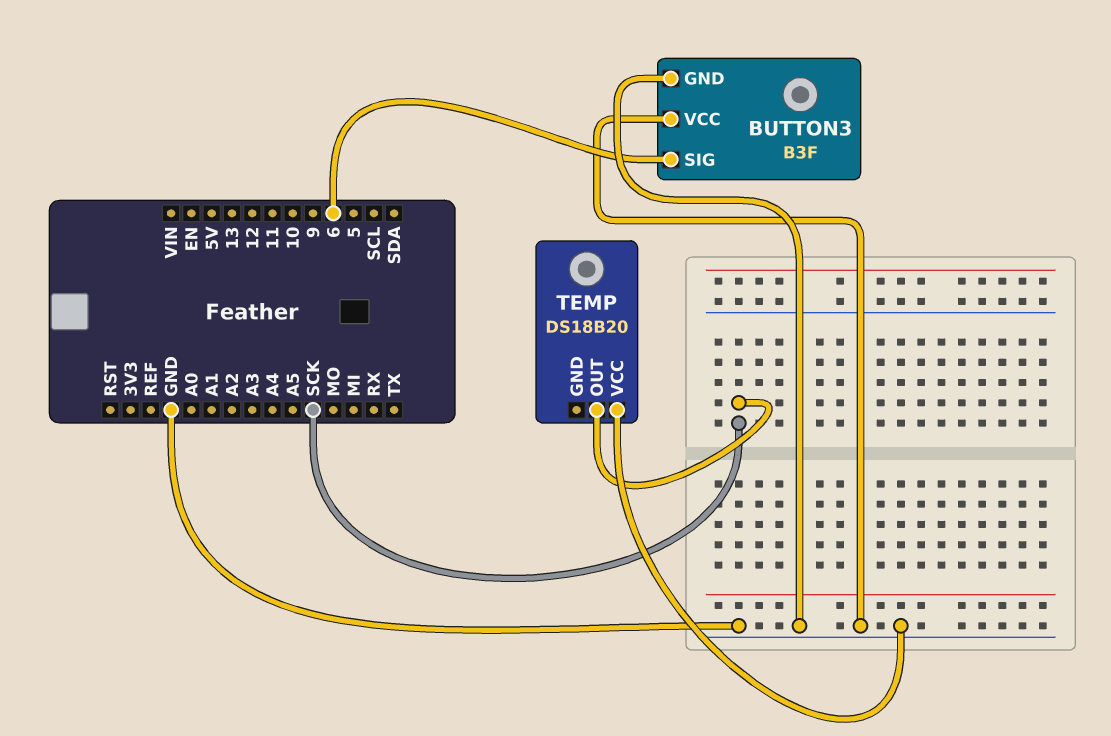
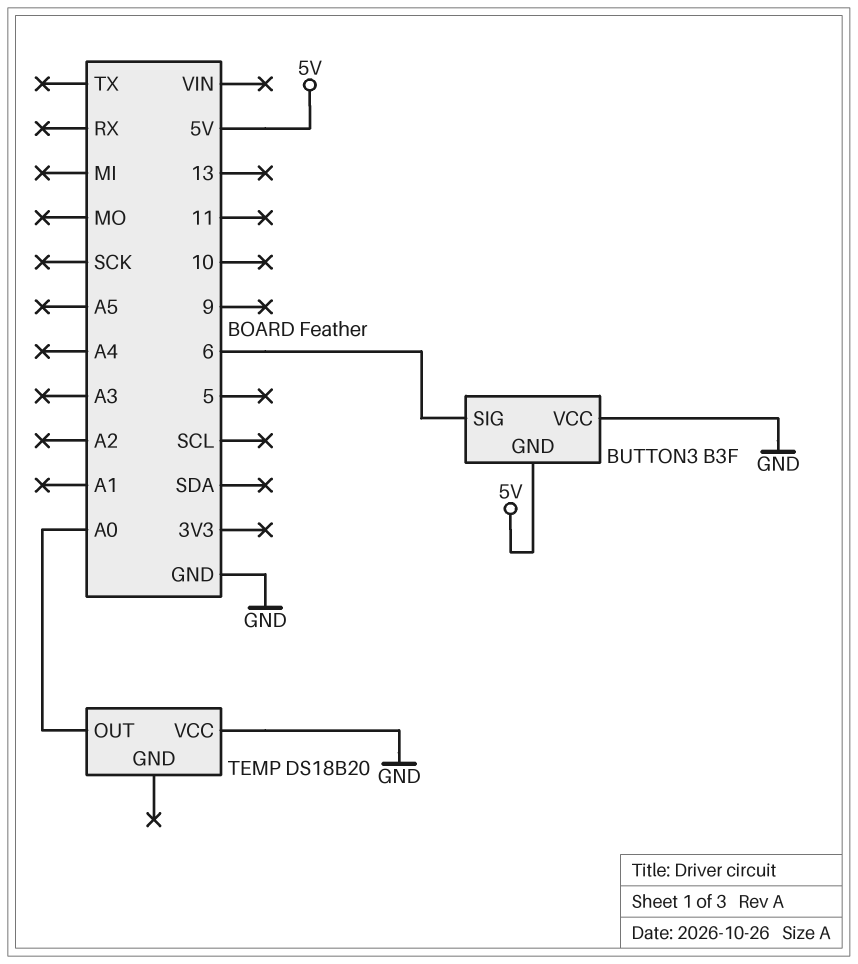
BUTTON3 pin GND: GND -> 5V
TEMP pin OUT: SCK -> A0

